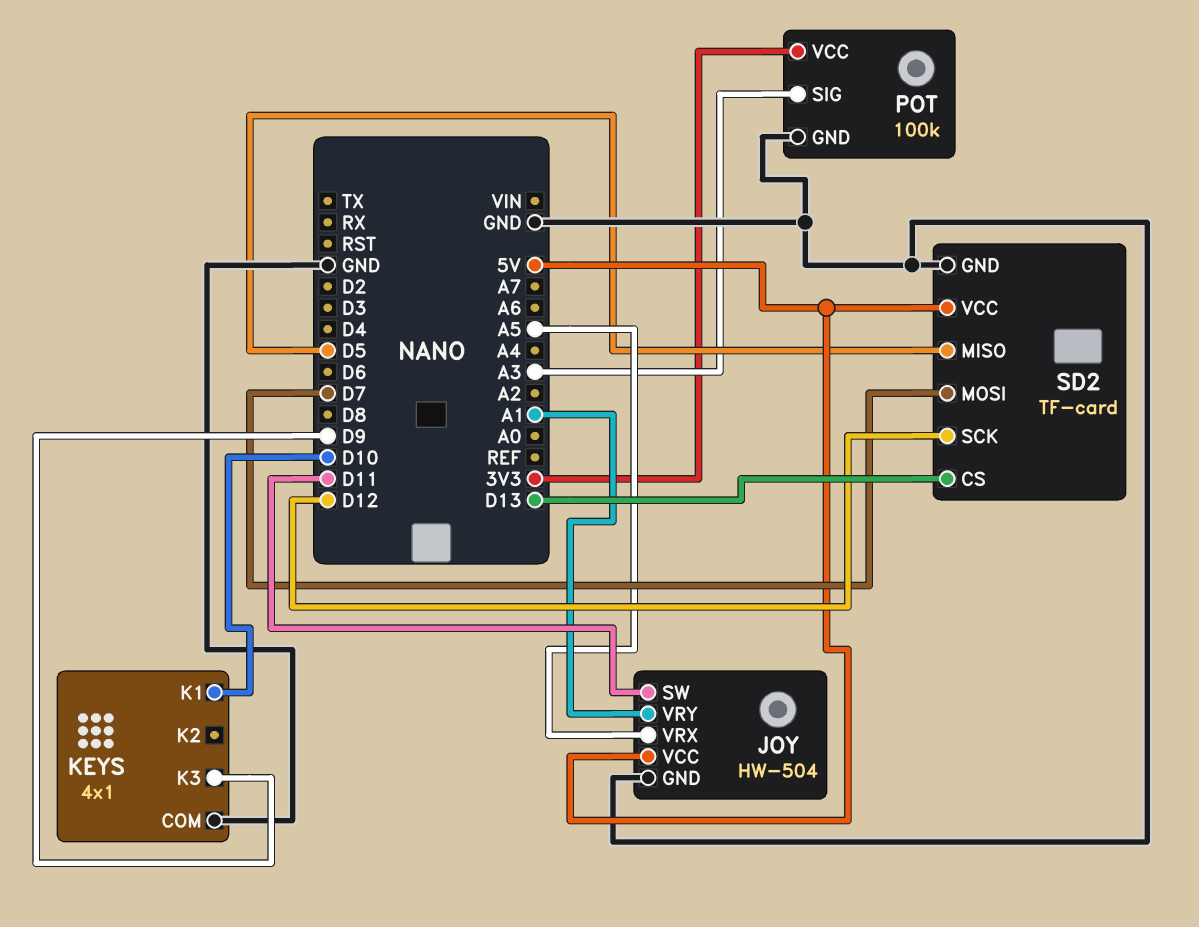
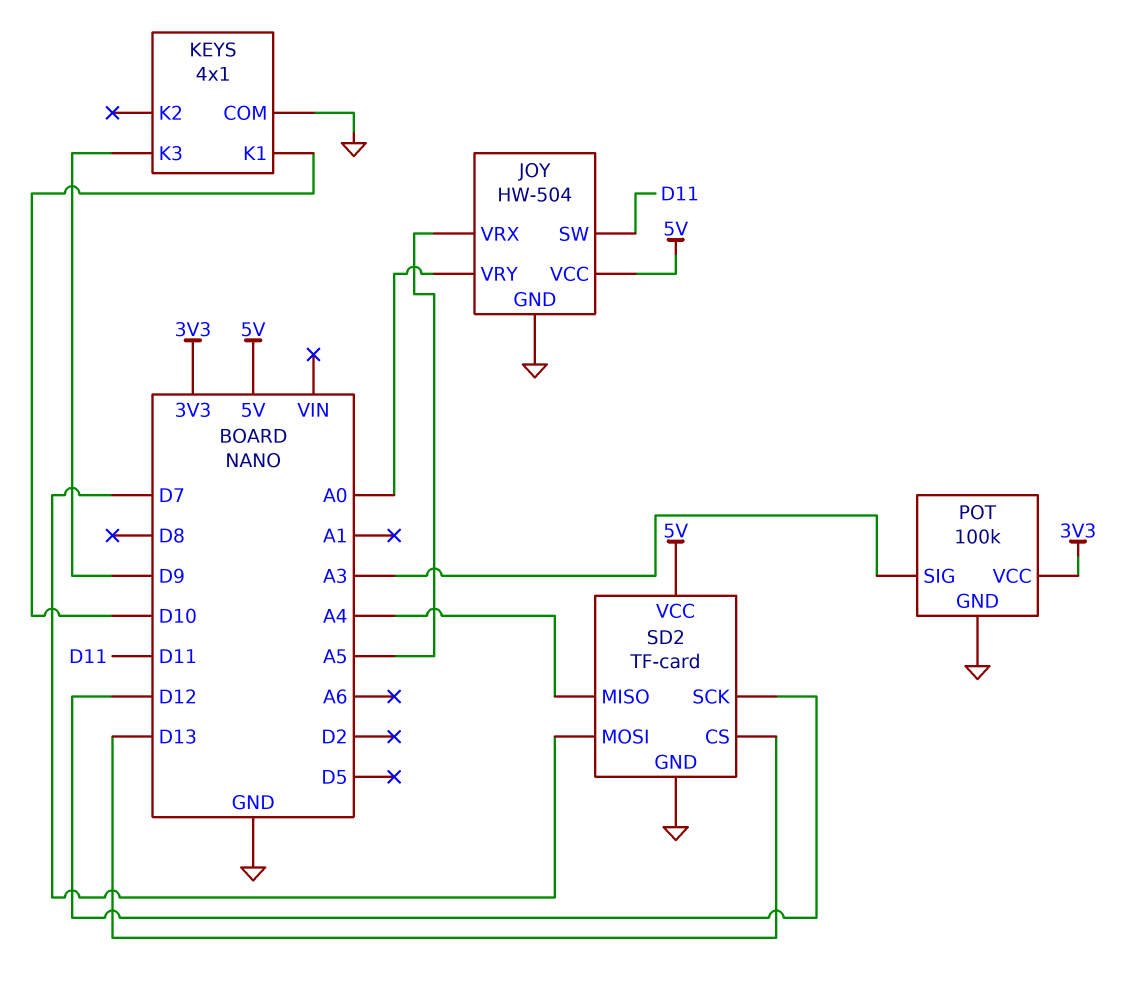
JOY pin VRY: A1 -> A0
SD2 pin MISO: D5 -> A4

